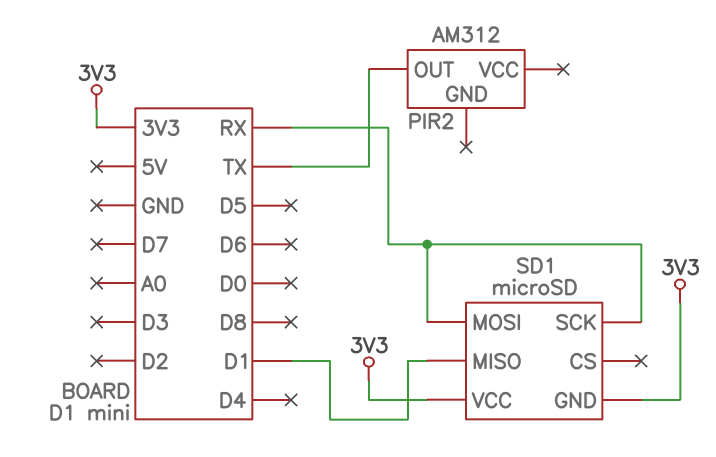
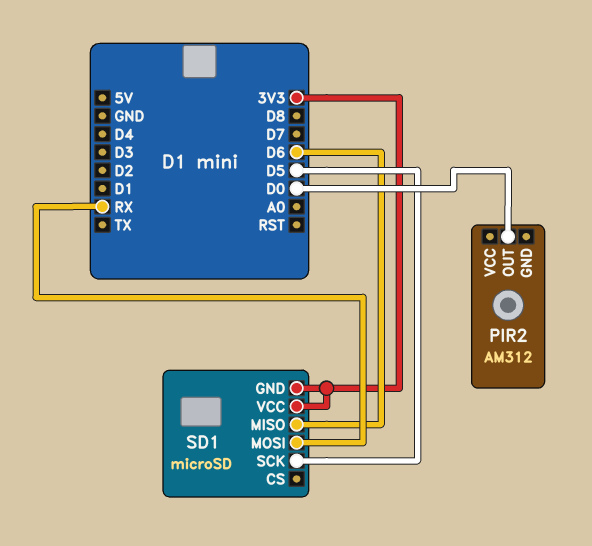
PIR2 pin OUT: TX -> D0
SD1 pin MISO: D1 -> D6
SD1 pin SCK: RX -> D5

